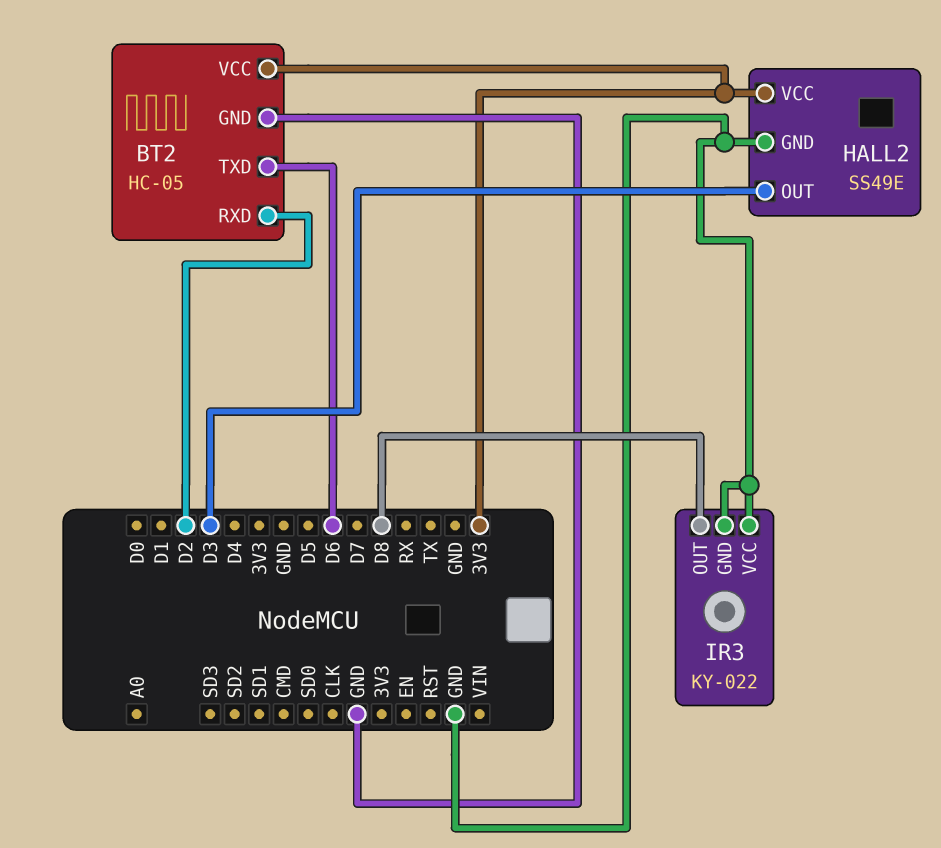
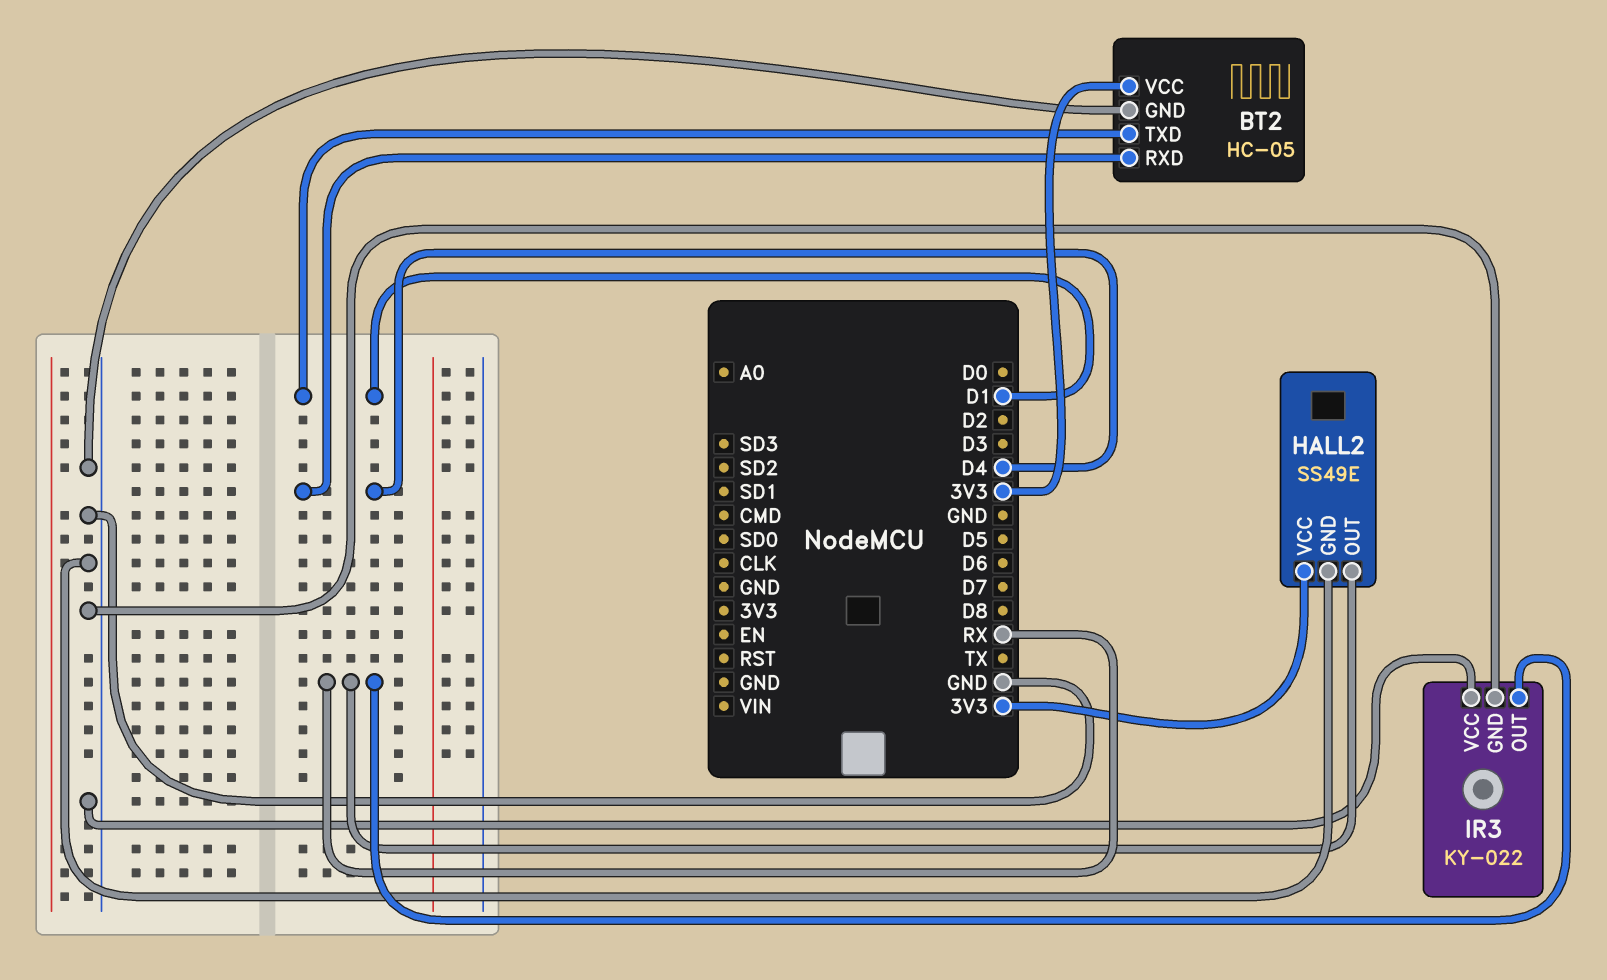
BT2 pin RXD: D2 -> D4
BT2 pin TXD: D6 -> D1
HALL2 pin OUT: D3 -> RX
IR3 pin OUT: D8 -> RX

